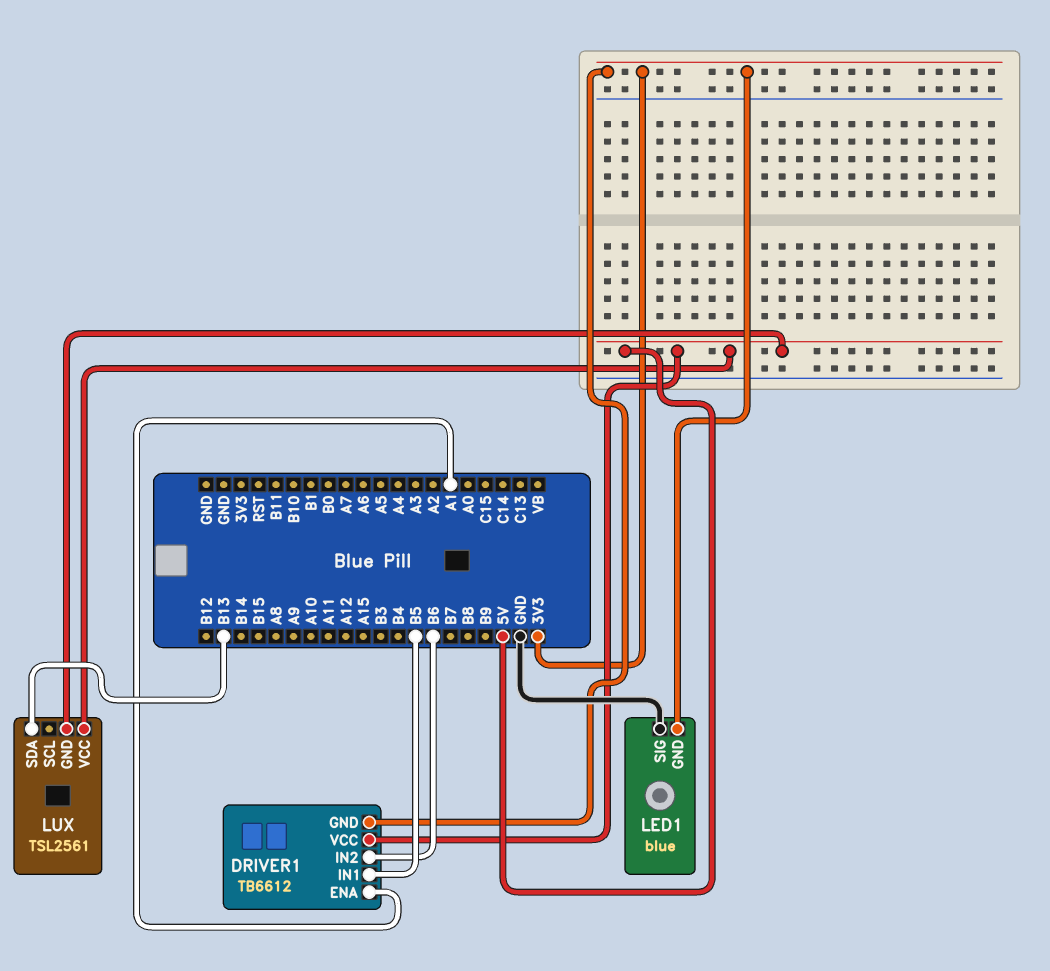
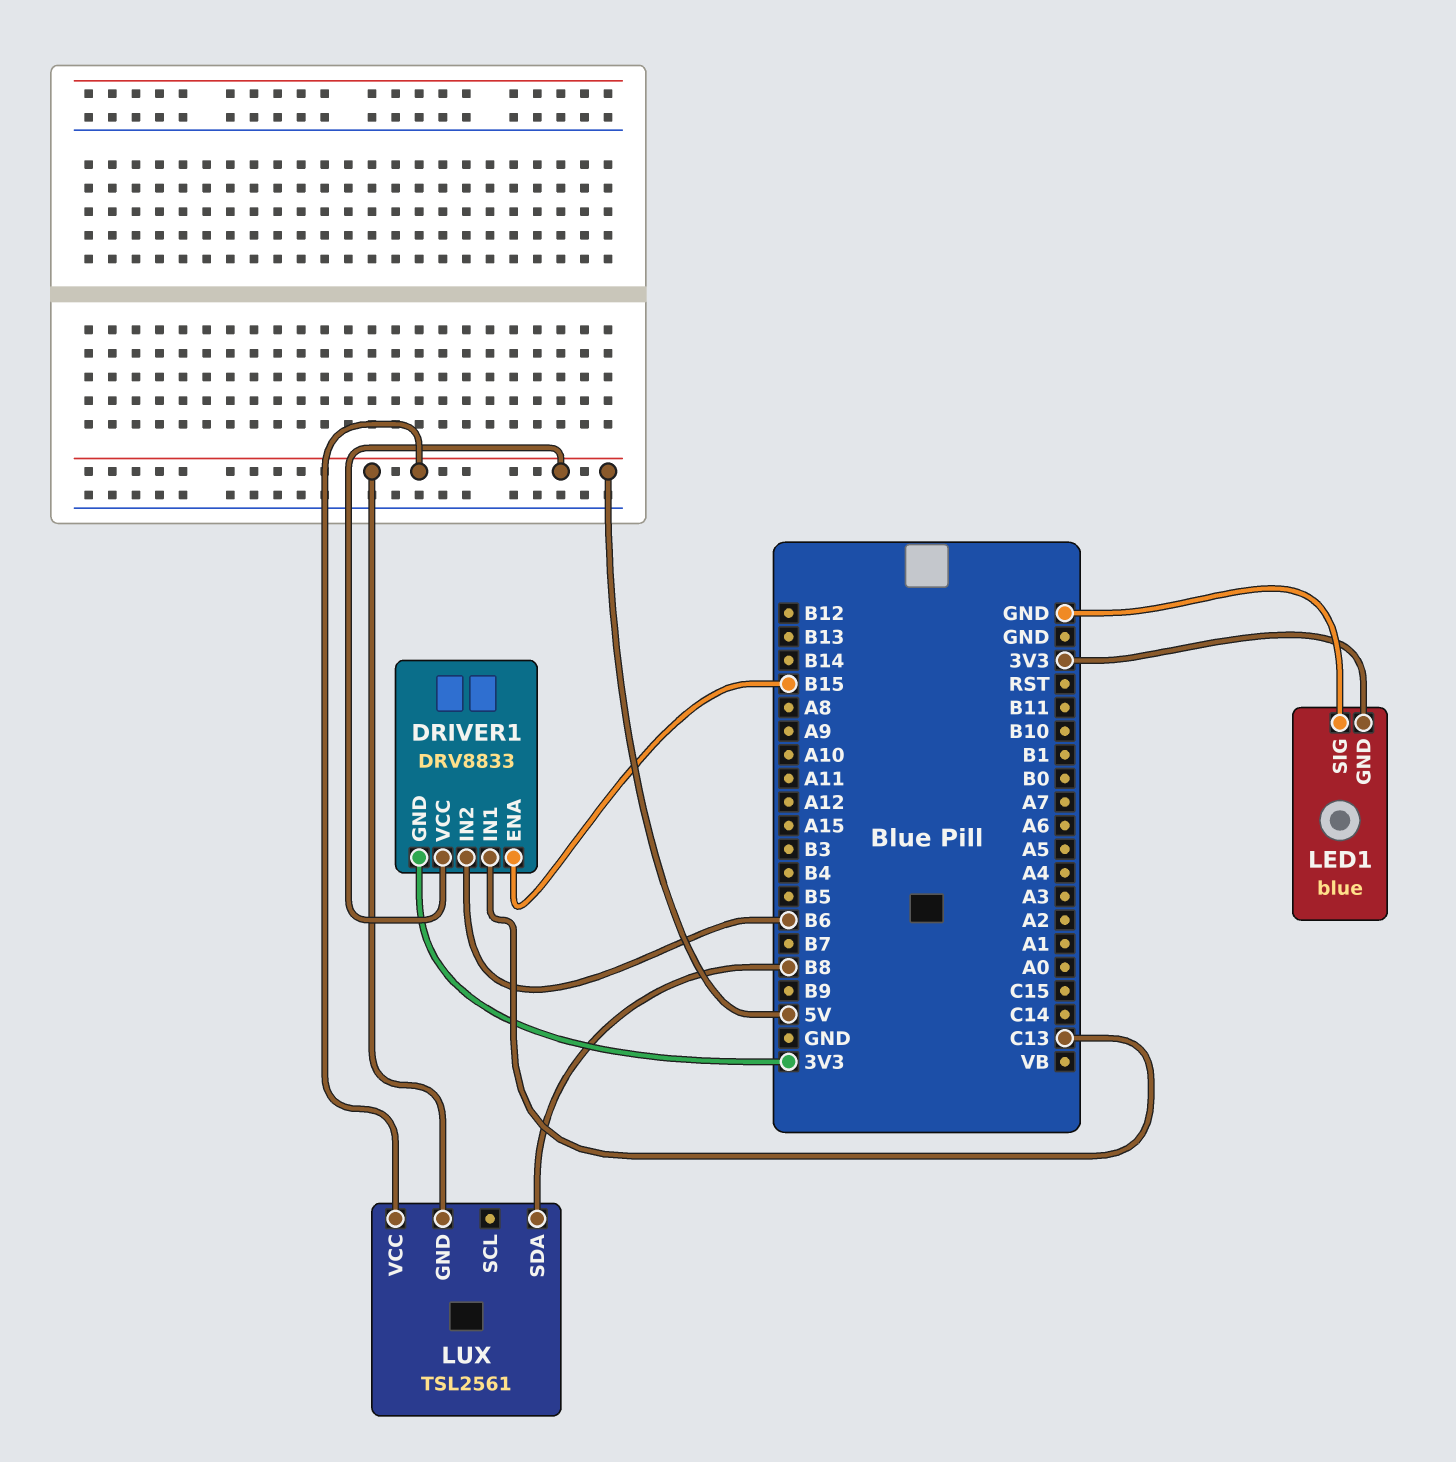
DRIVER1: TB6612 -> DRV8833
DRIVER1 pin ENA: A1 -> B15
DRIVER1 pin IN1: B5 -> C13
LUX pin SDA: B13 -> B8

